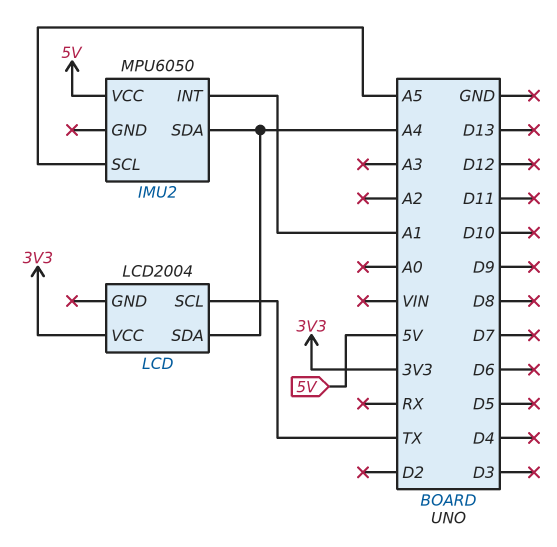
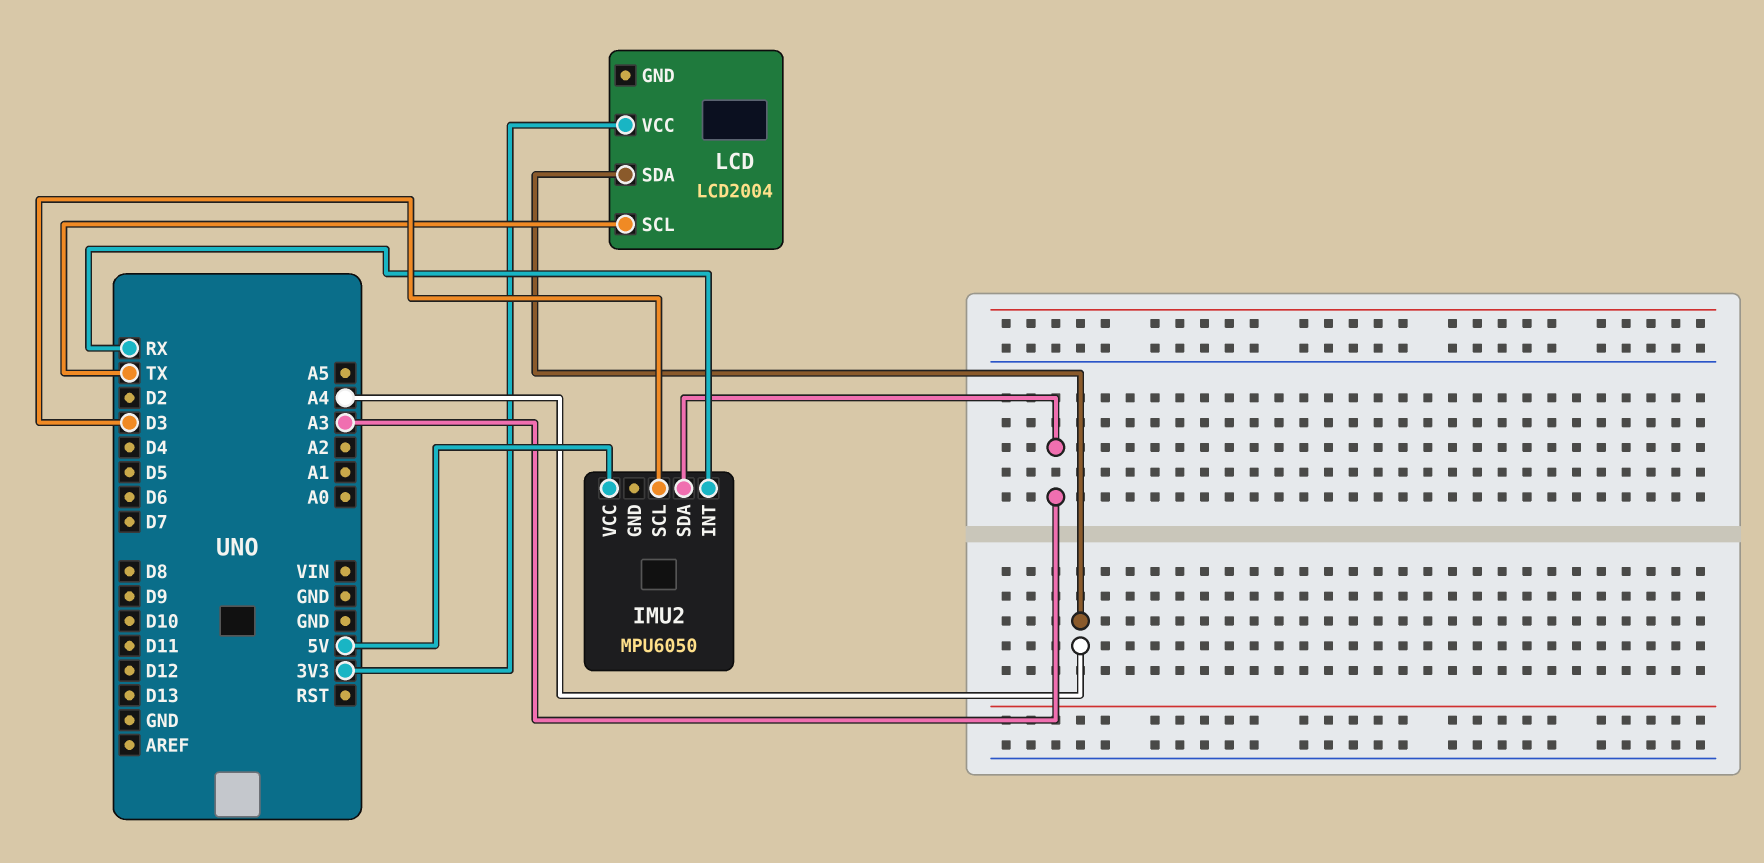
IMU2 pin INT: A1 -> RX
IMU2 pin SCL: A5 -> D3
IMU2 pin SDA: A4 -> A3

